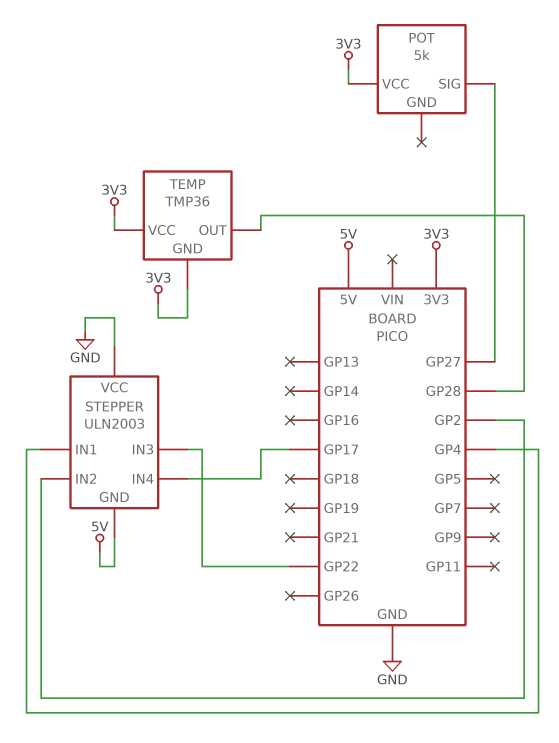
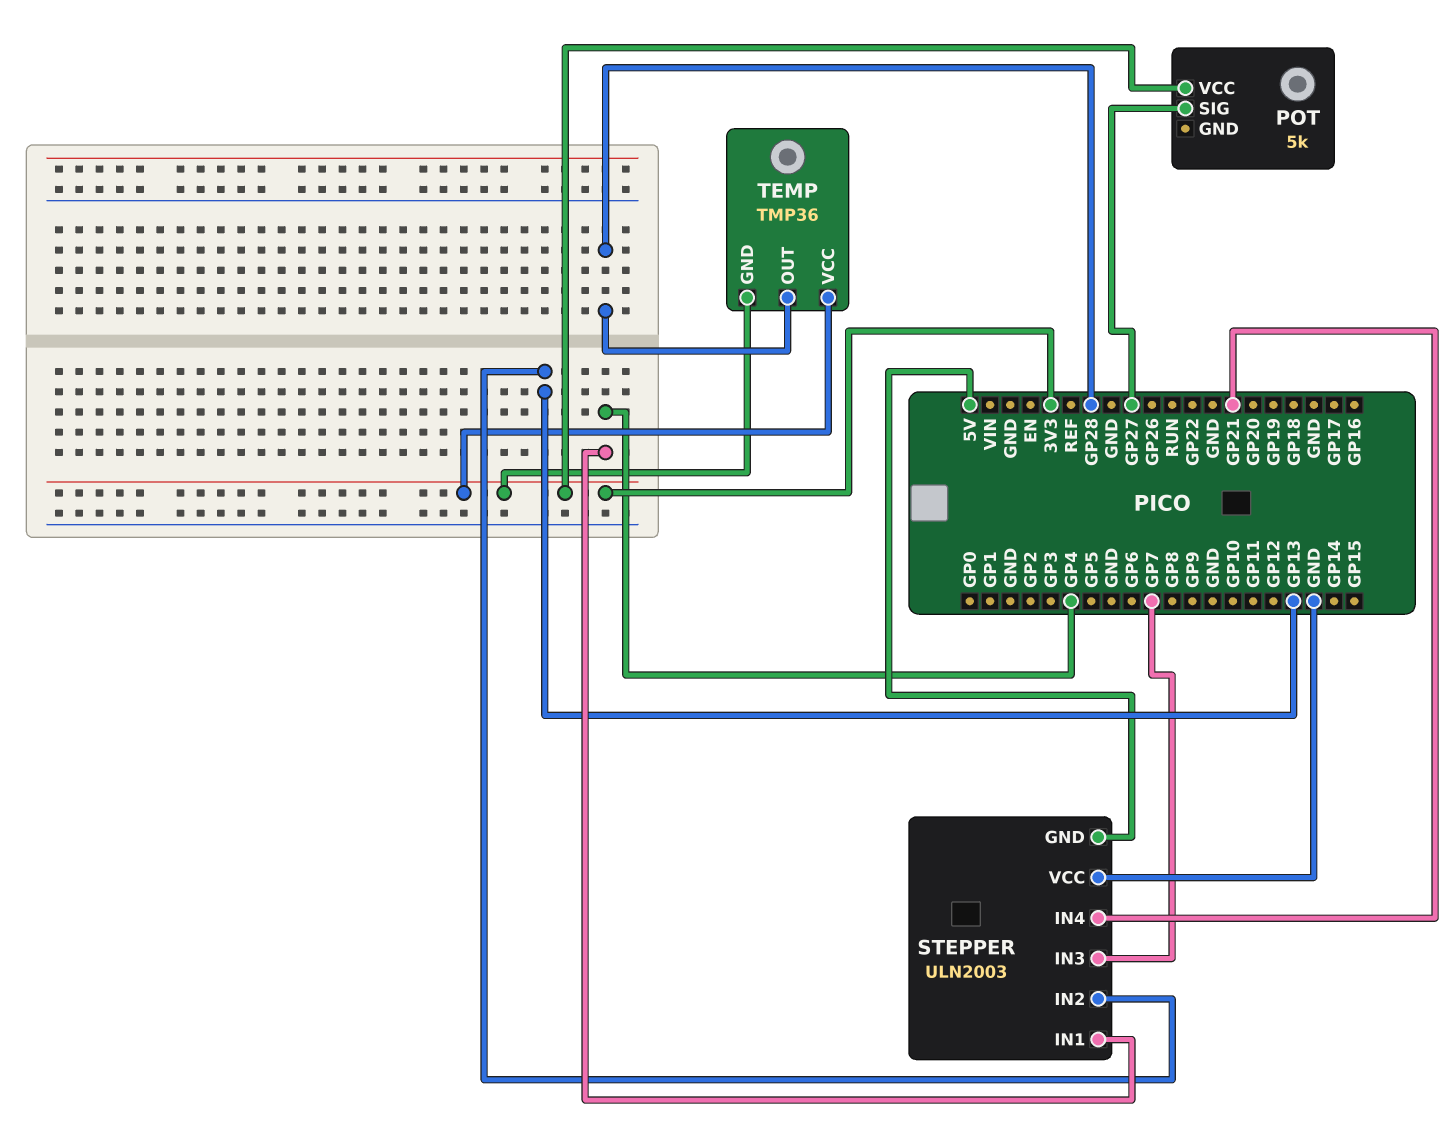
STEPPER pin IN2: GP2 -> GP13
STEPPER pin IN3: GP22 -> GP7
STEPPER pin IN4: GP17 -> GP21

